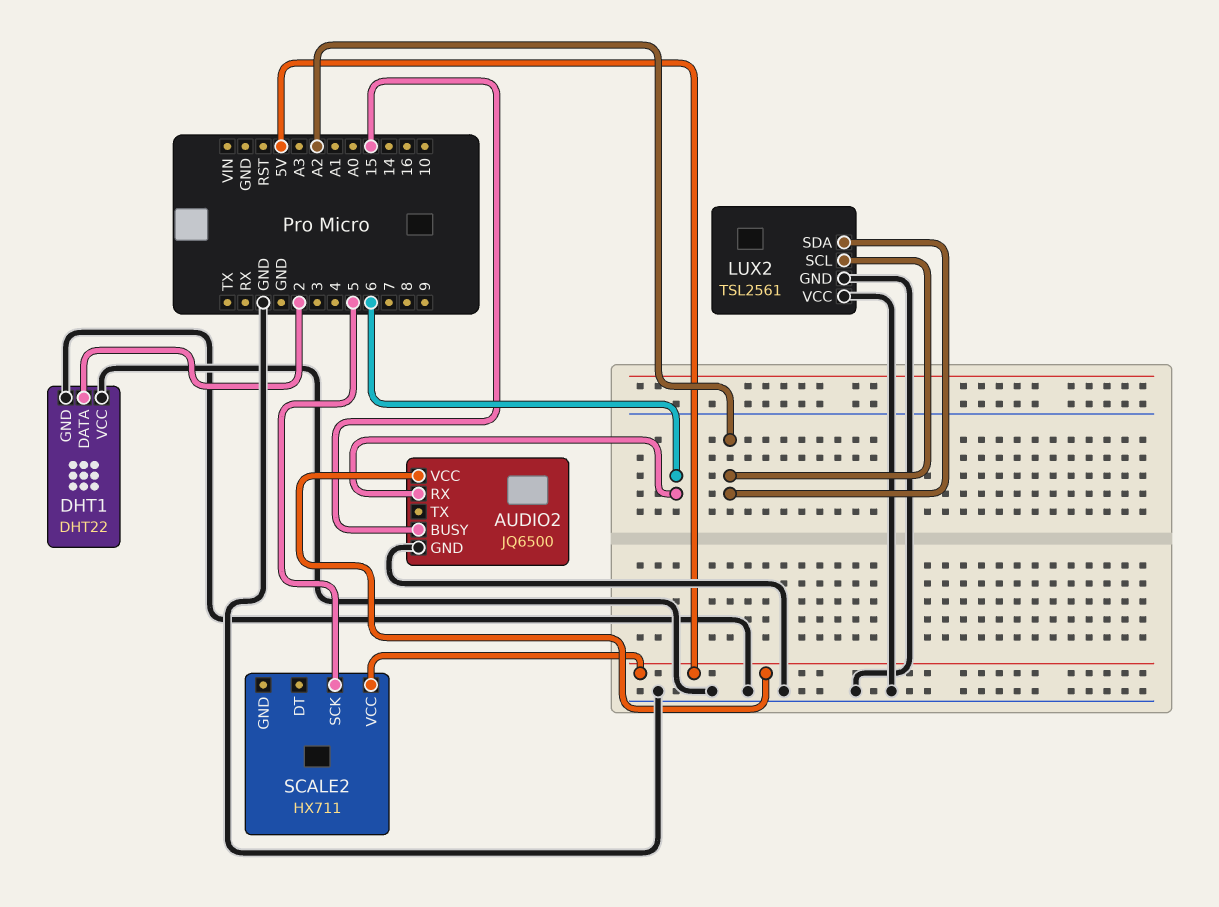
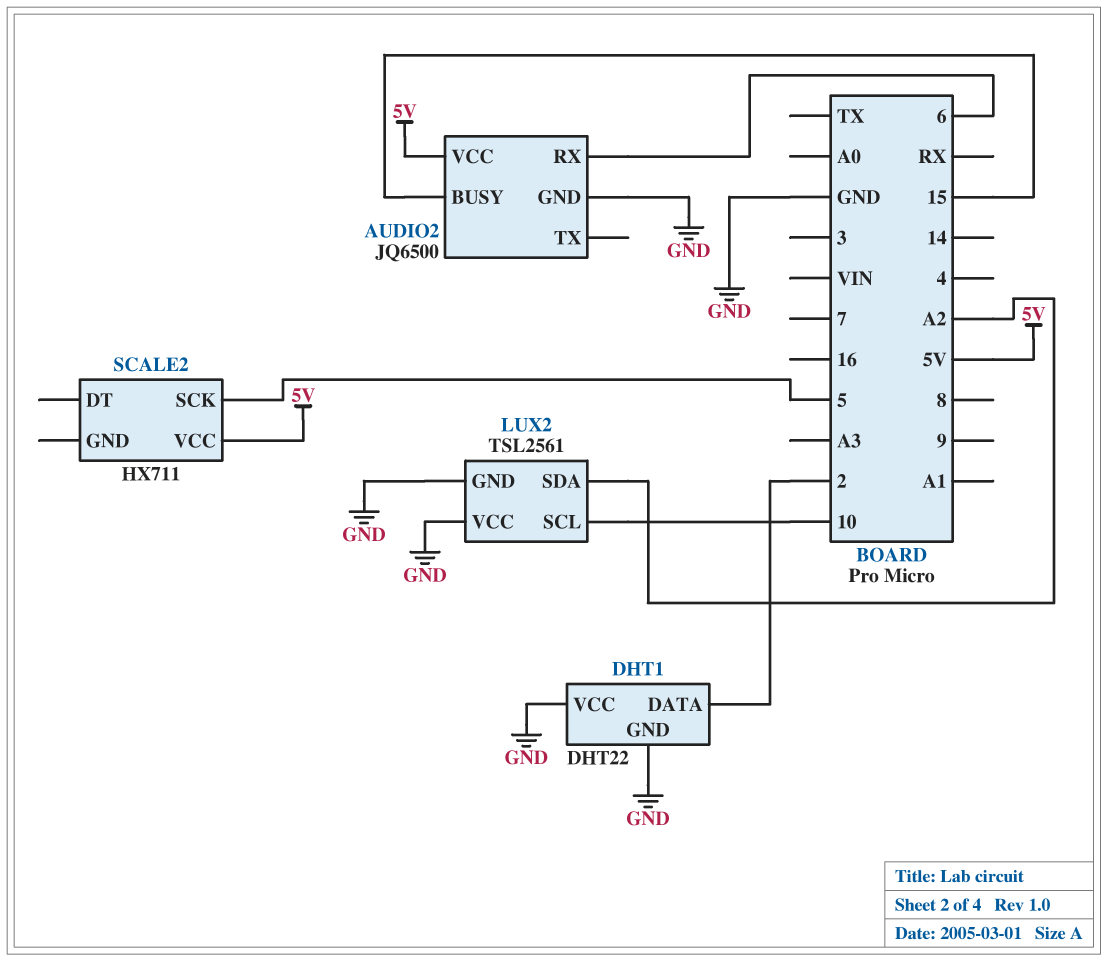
LUX2 pin SCL: A2 -> 10

